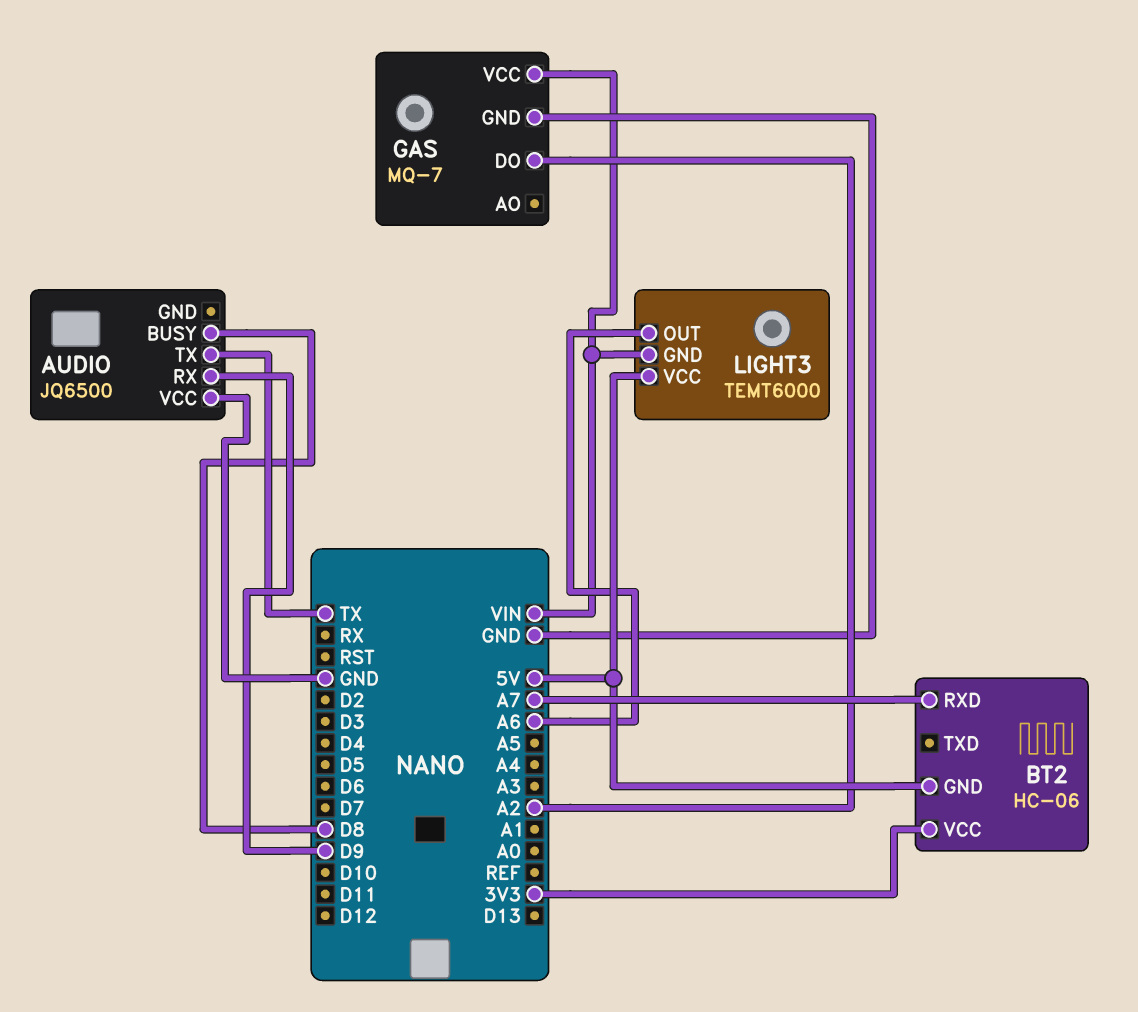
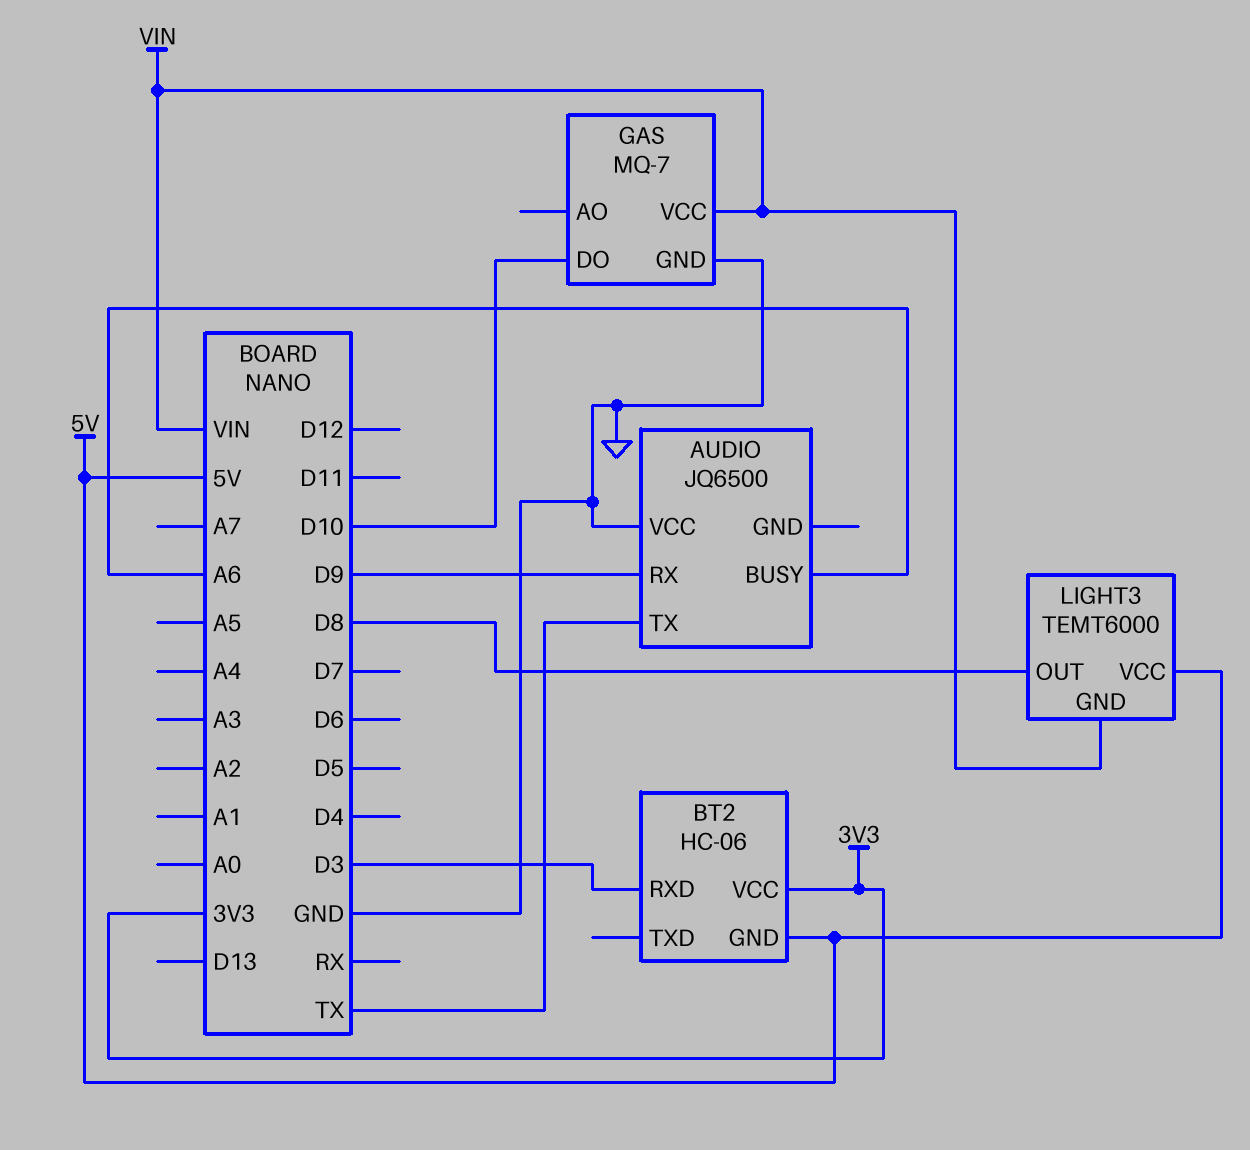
AUDIO pin BUSY: D8 -> A6
BT2 pin RXD: A7 -> D3
GAS pin DO: A2 -> D10
LIGHT3 pin OUT: A6 -> D8

